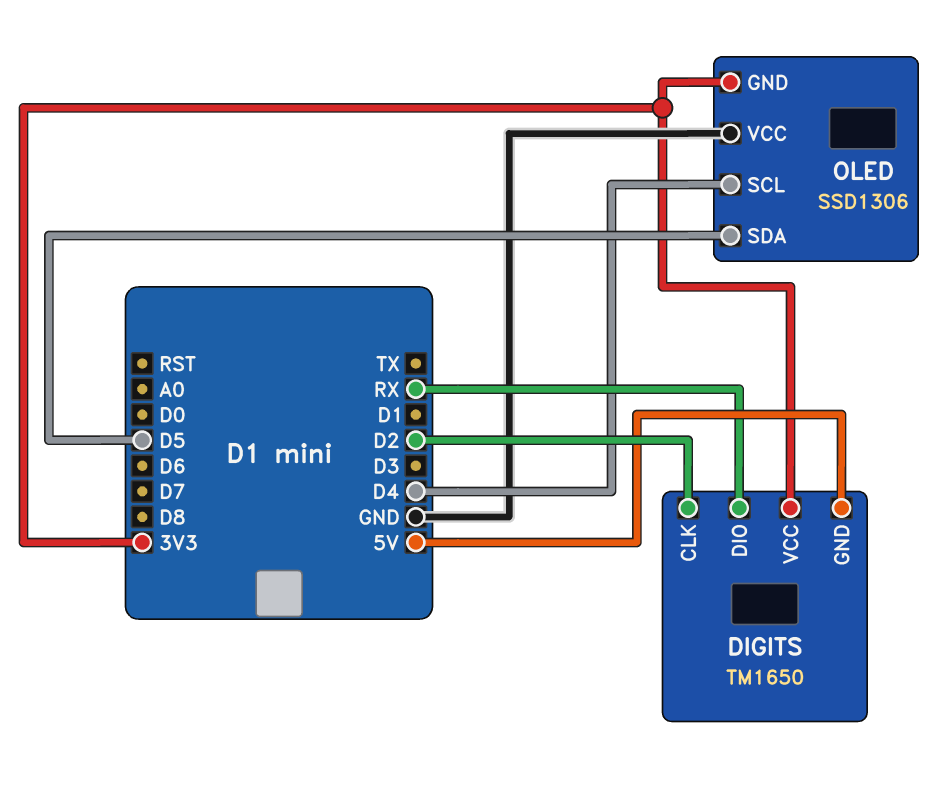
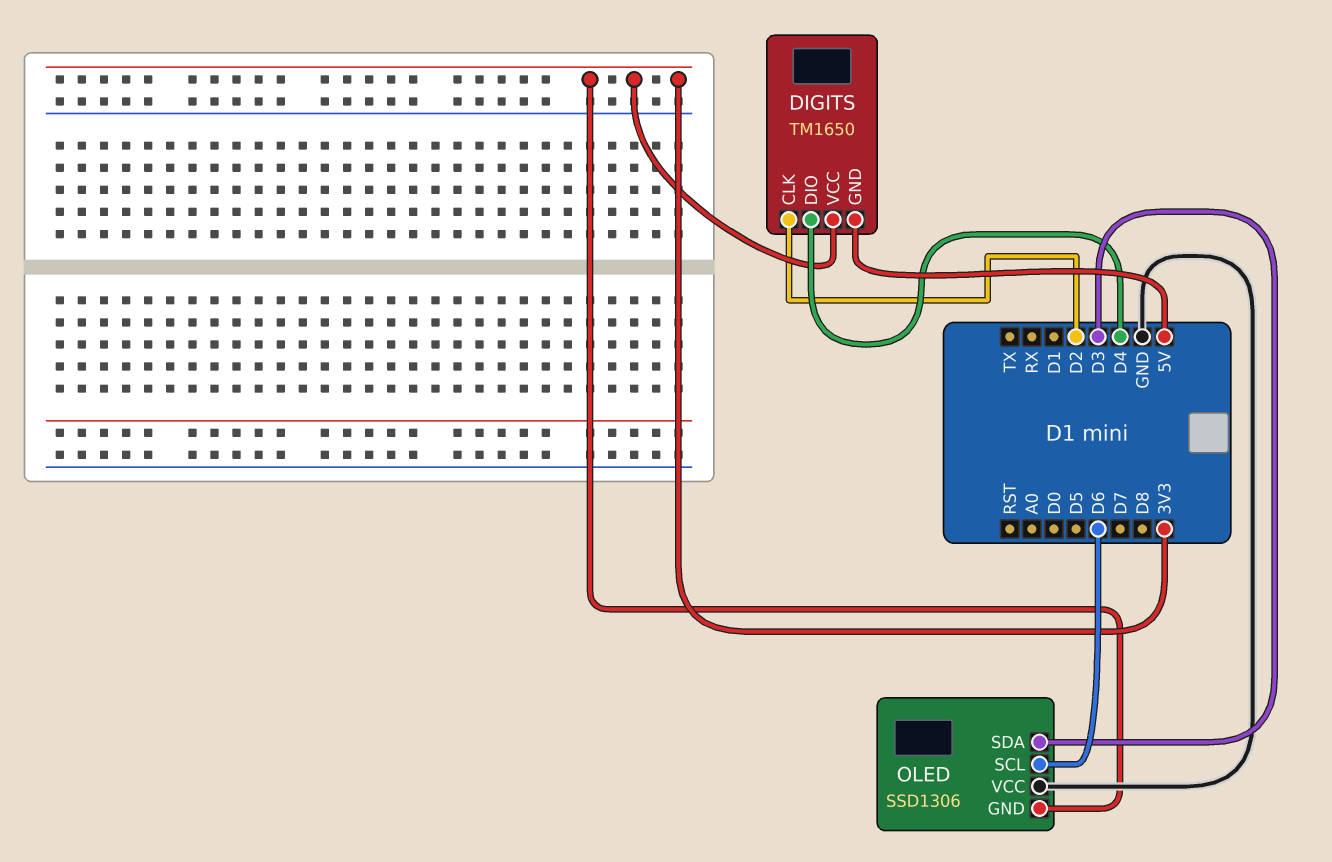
DIGITS pin DIO: RX -> D4
OLED pin SCL: D4 -> D6
OLED pin SDA: D5 -> D3

